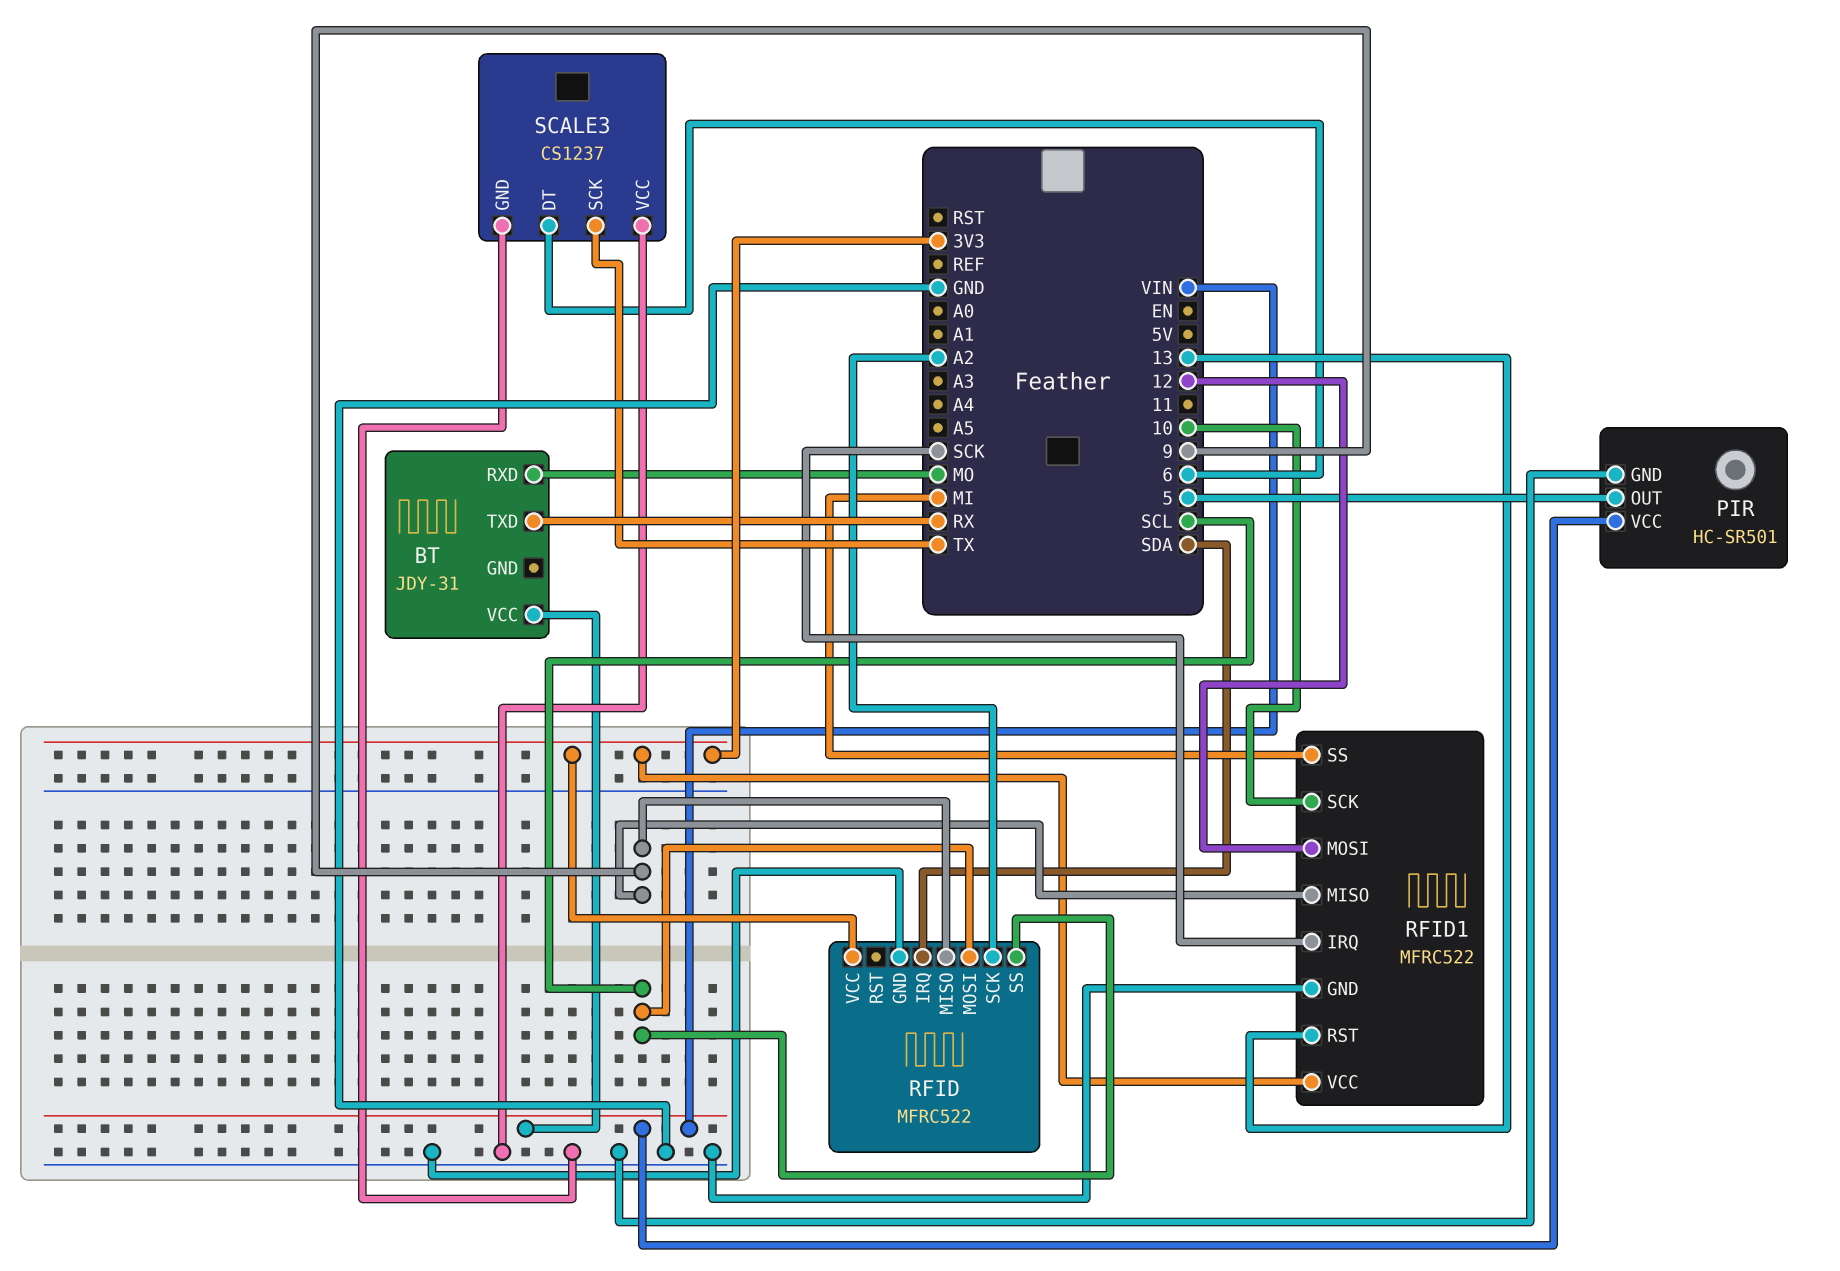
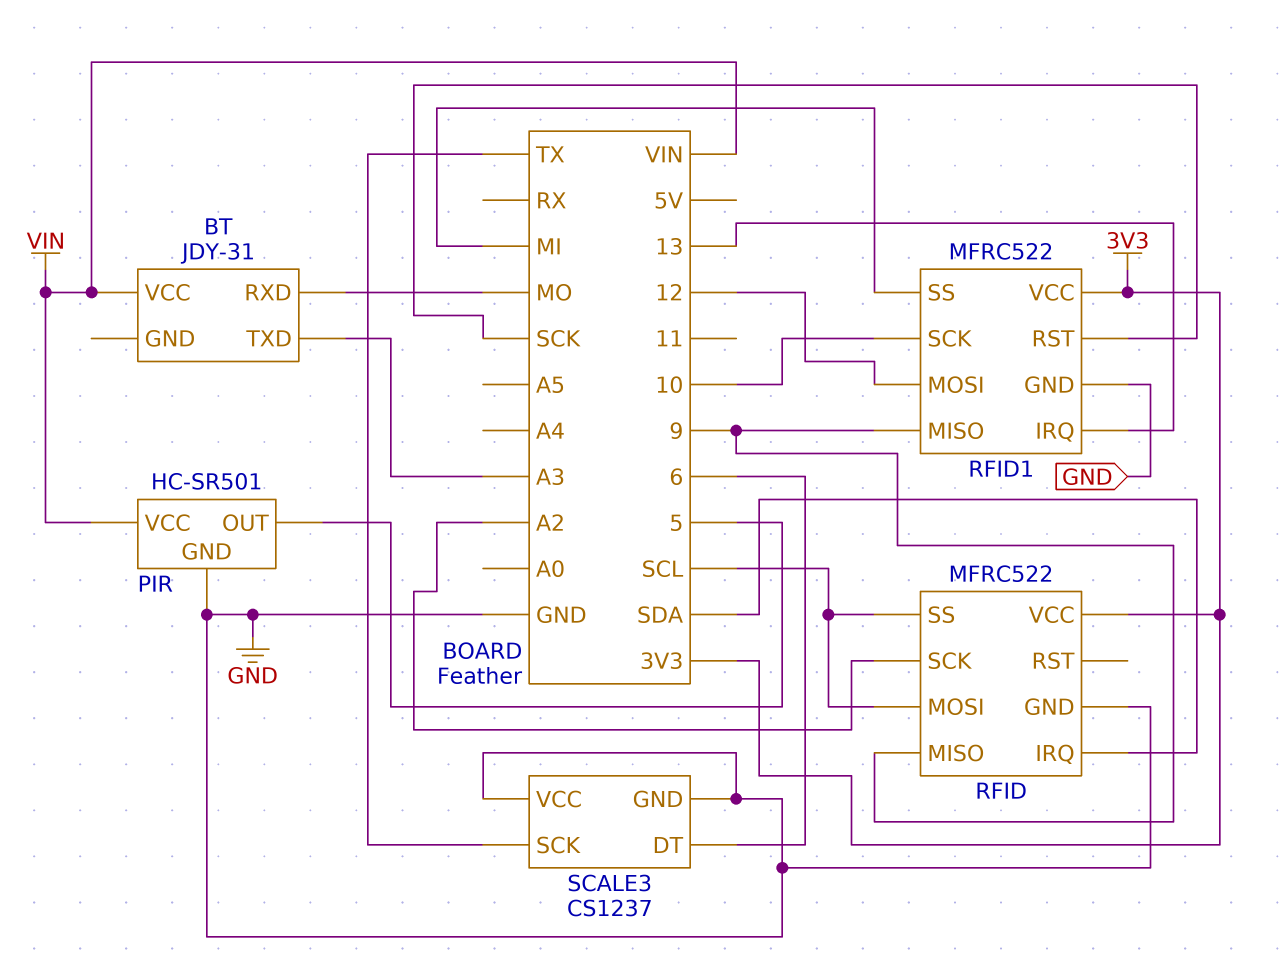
BT pin TXD: RX -> A3
RFID1 pin IRQ: SCK -> 13
RFID1 pin RST: 13 -> SCK

